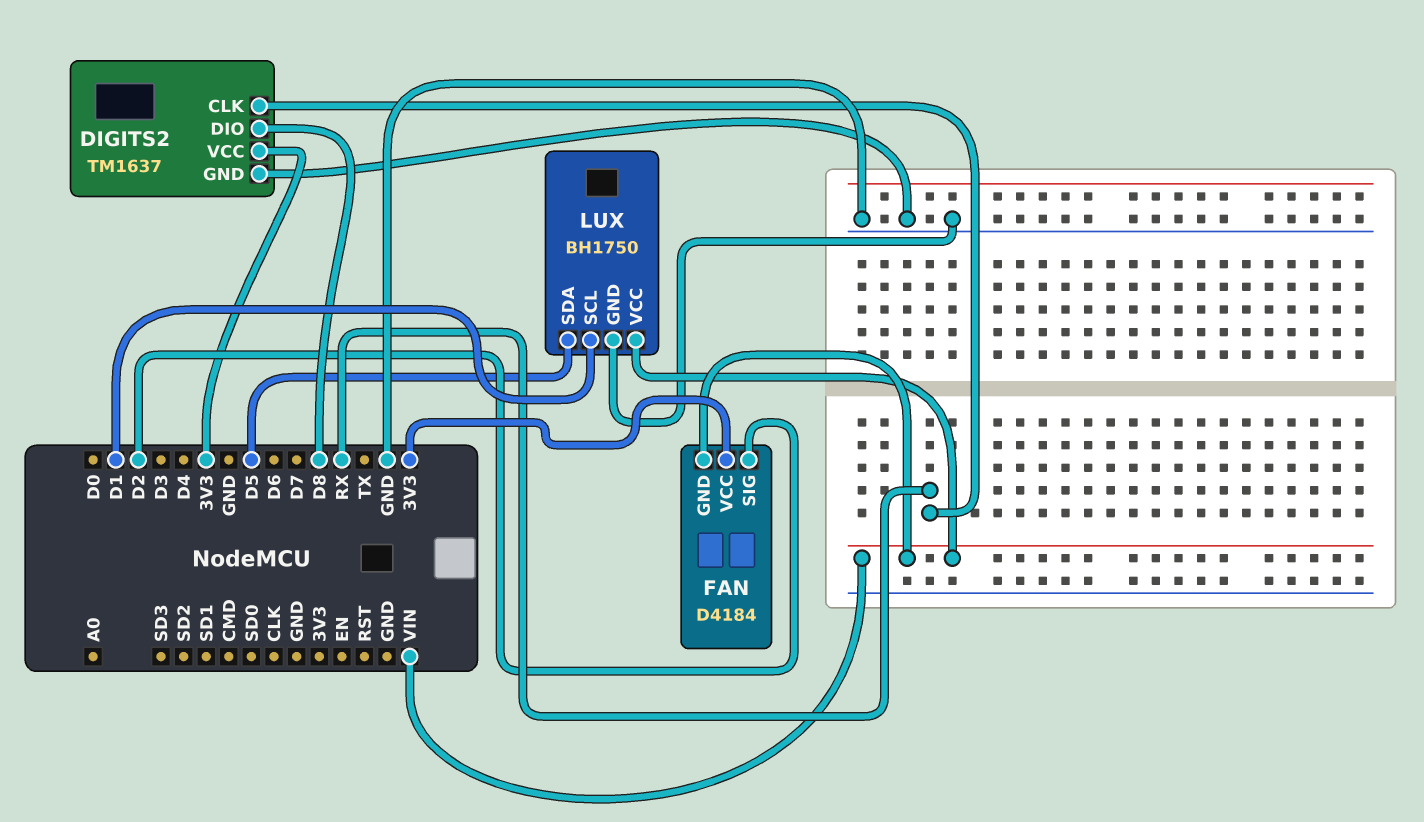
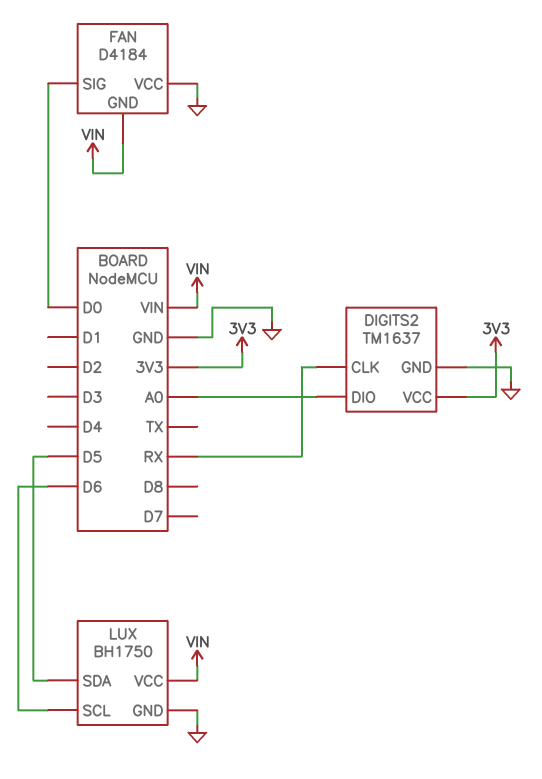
DIGITS2 pin DIO: D8 -> A0
FAN pin SIG: D2 -> D0
FAN pin VCC: 3V3 -> GND
LUX pin SCL: D1 -> D6

